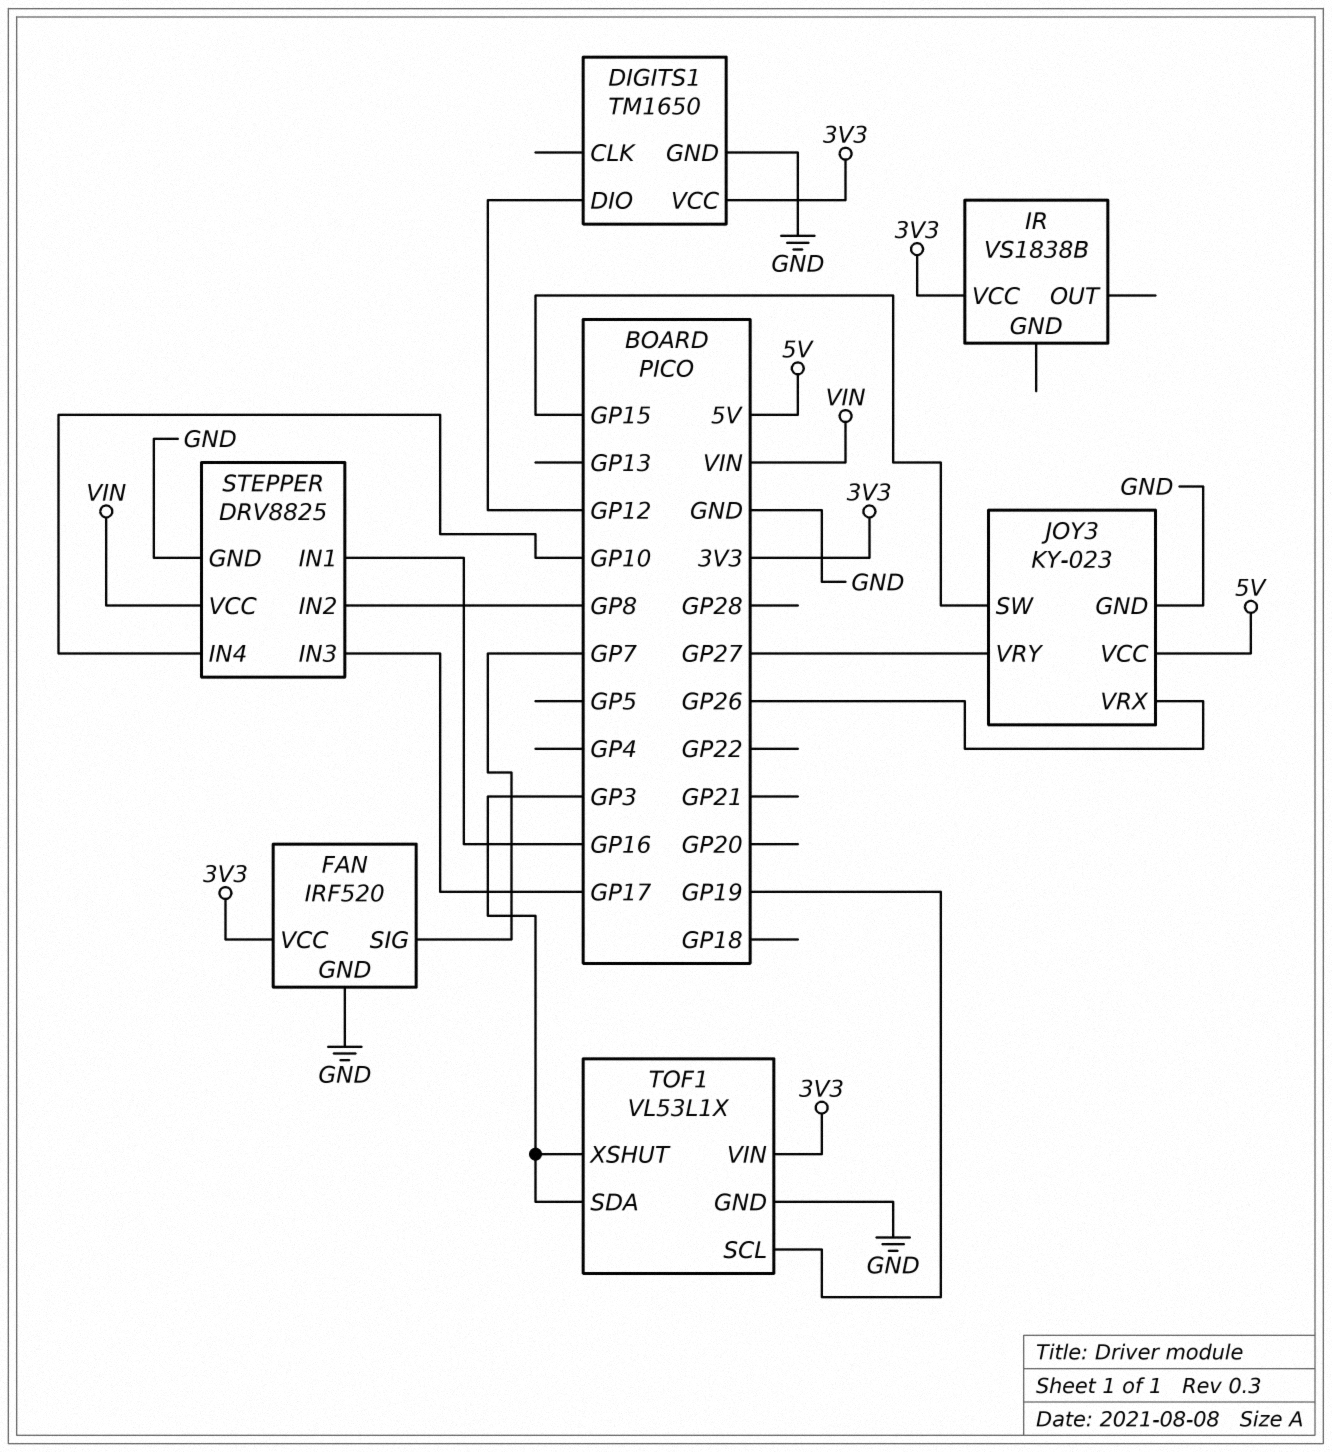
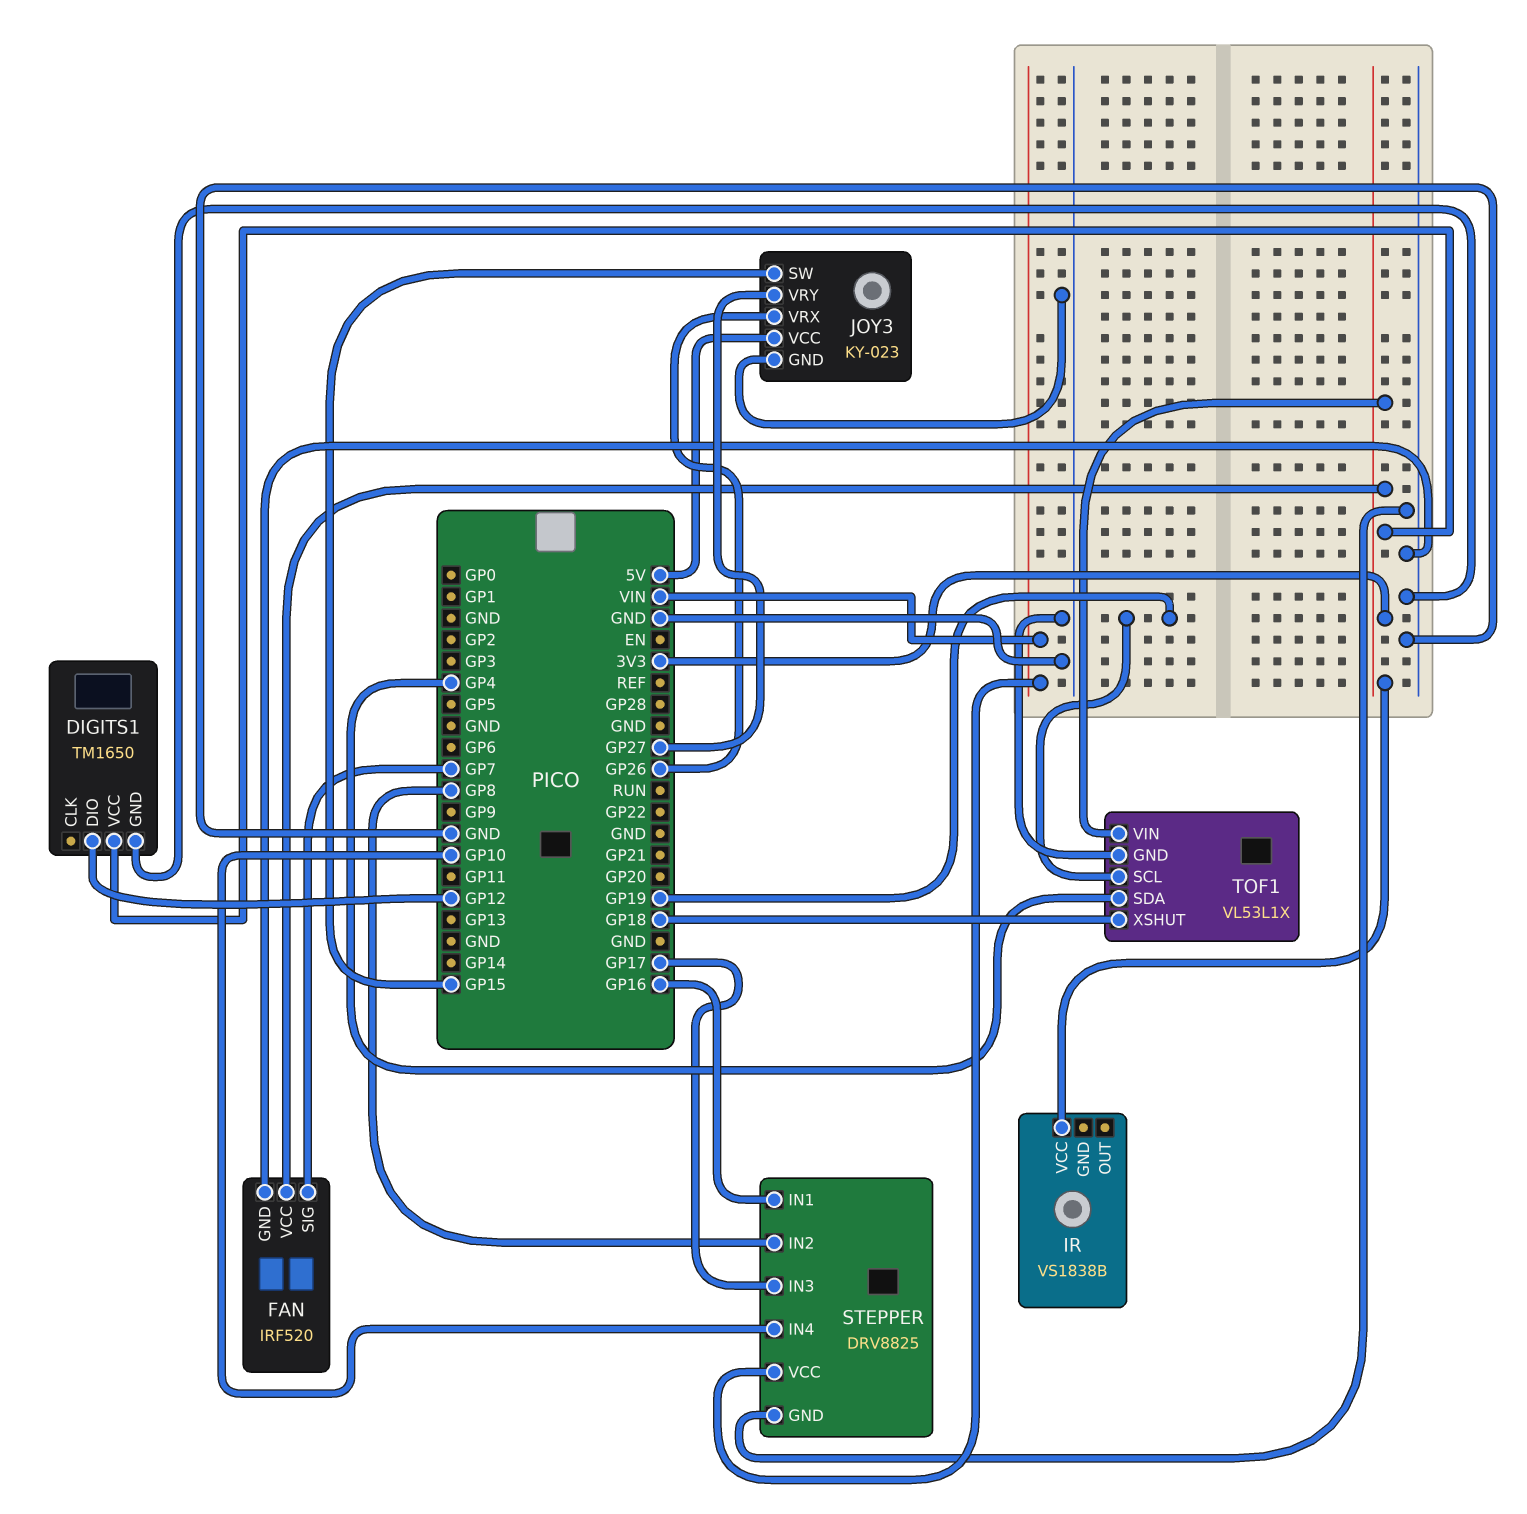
TOF1 pin SDA: GP3 -> GP4
TOF1 pin XSHUT: GP3 -> GP18

